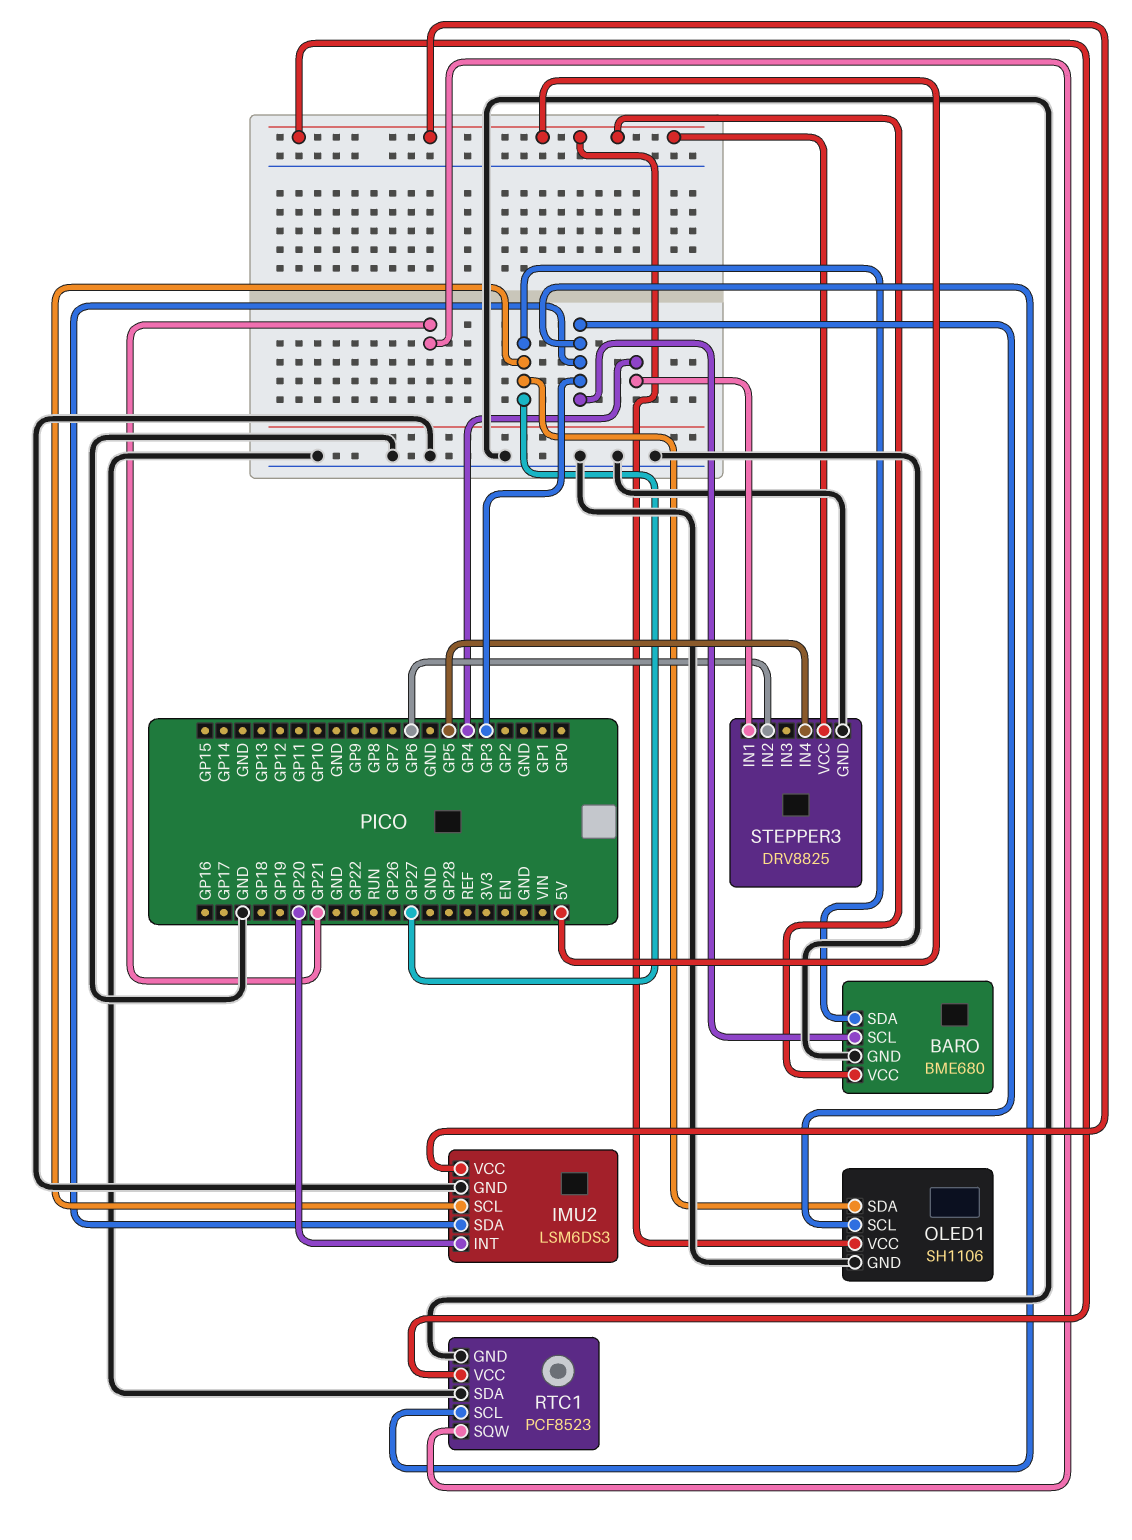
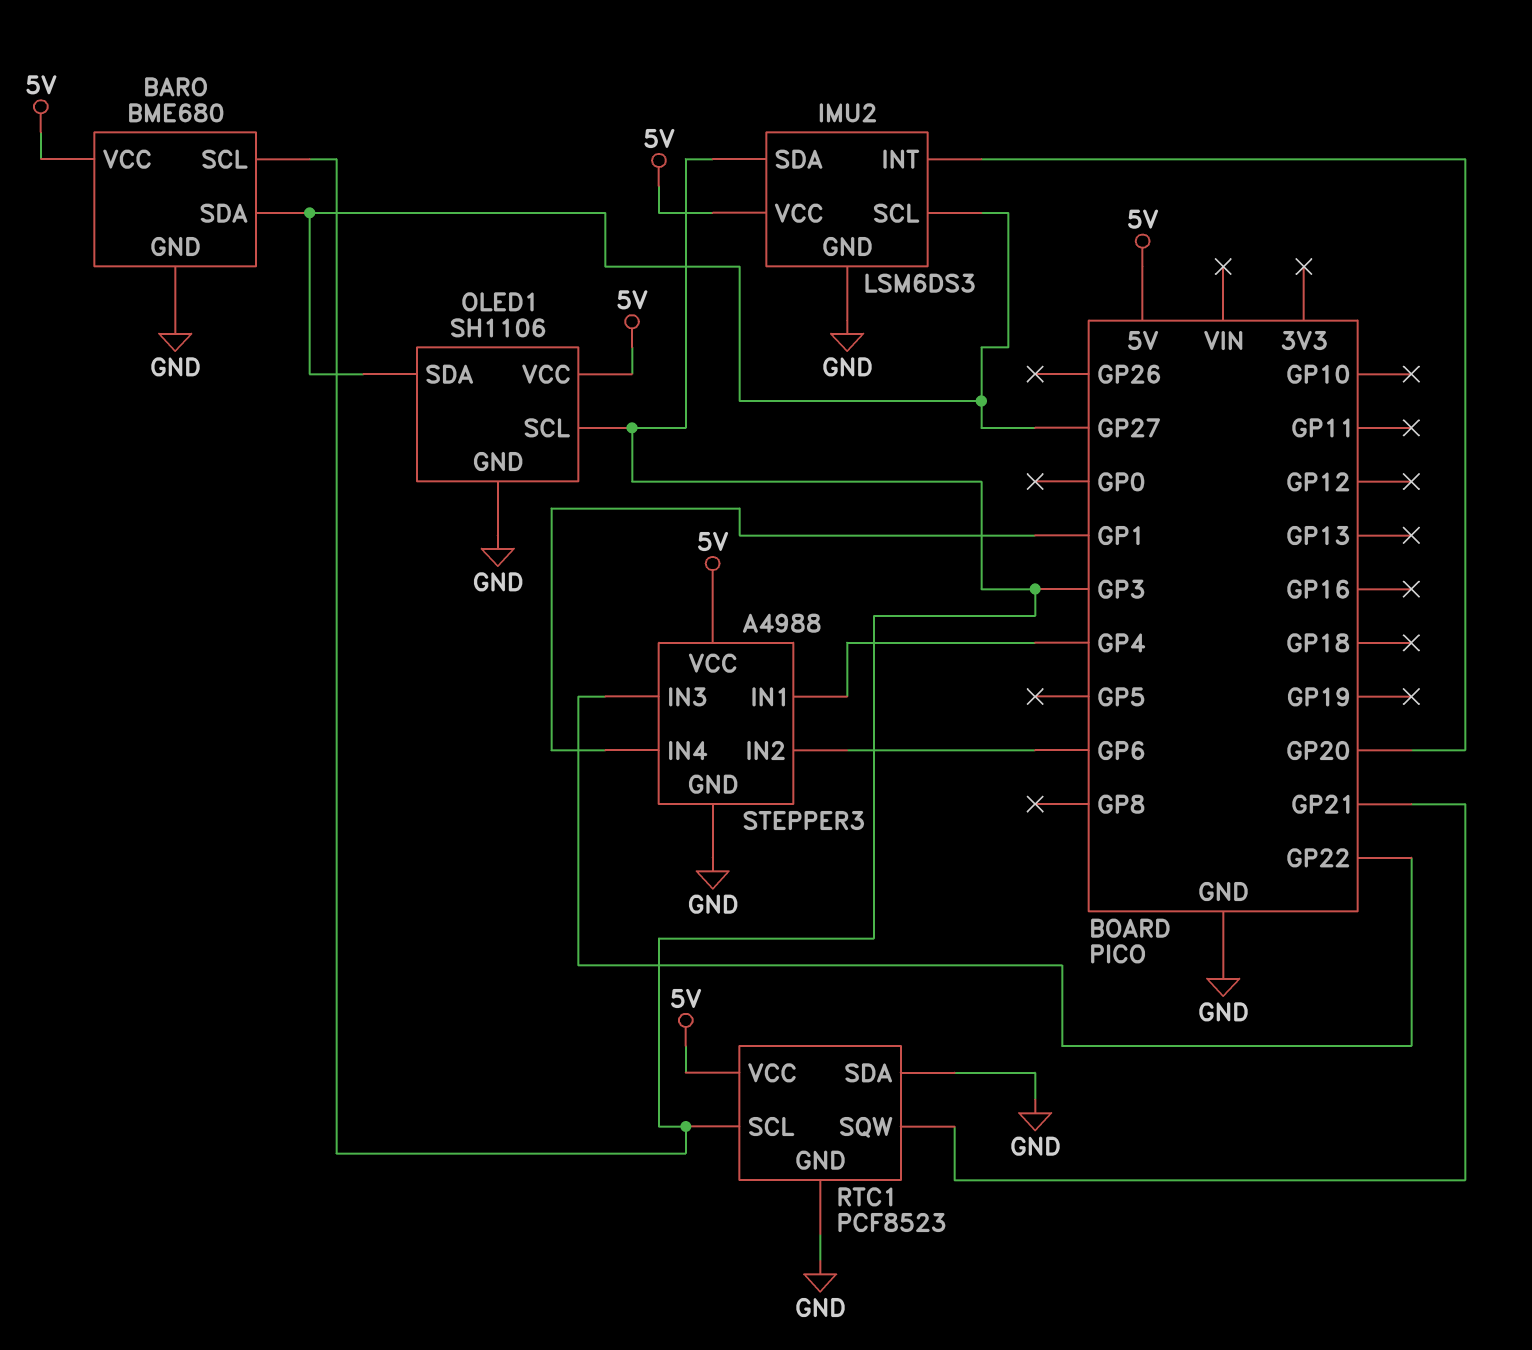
STEPPER3: DRV8825 -> A4988
STEPPER3 pin IN3: none -> GP22
STEPPER3 pin IN4: GP5 -> GP1

